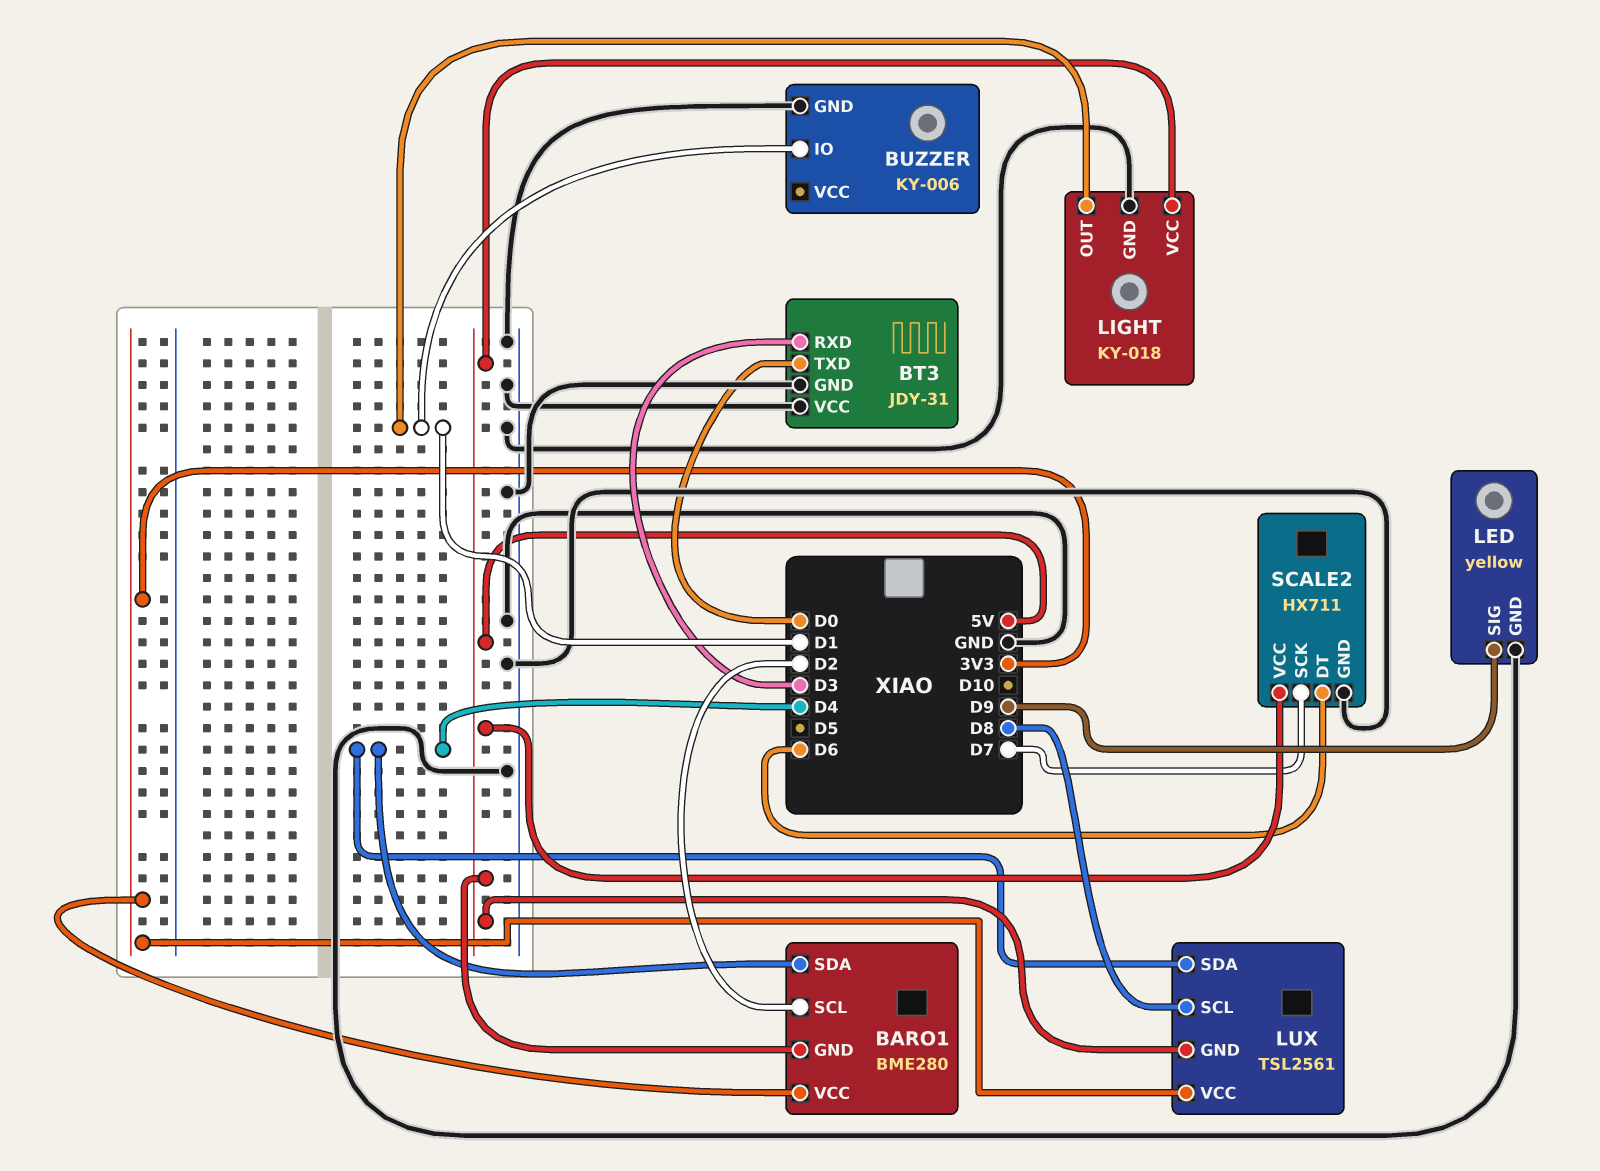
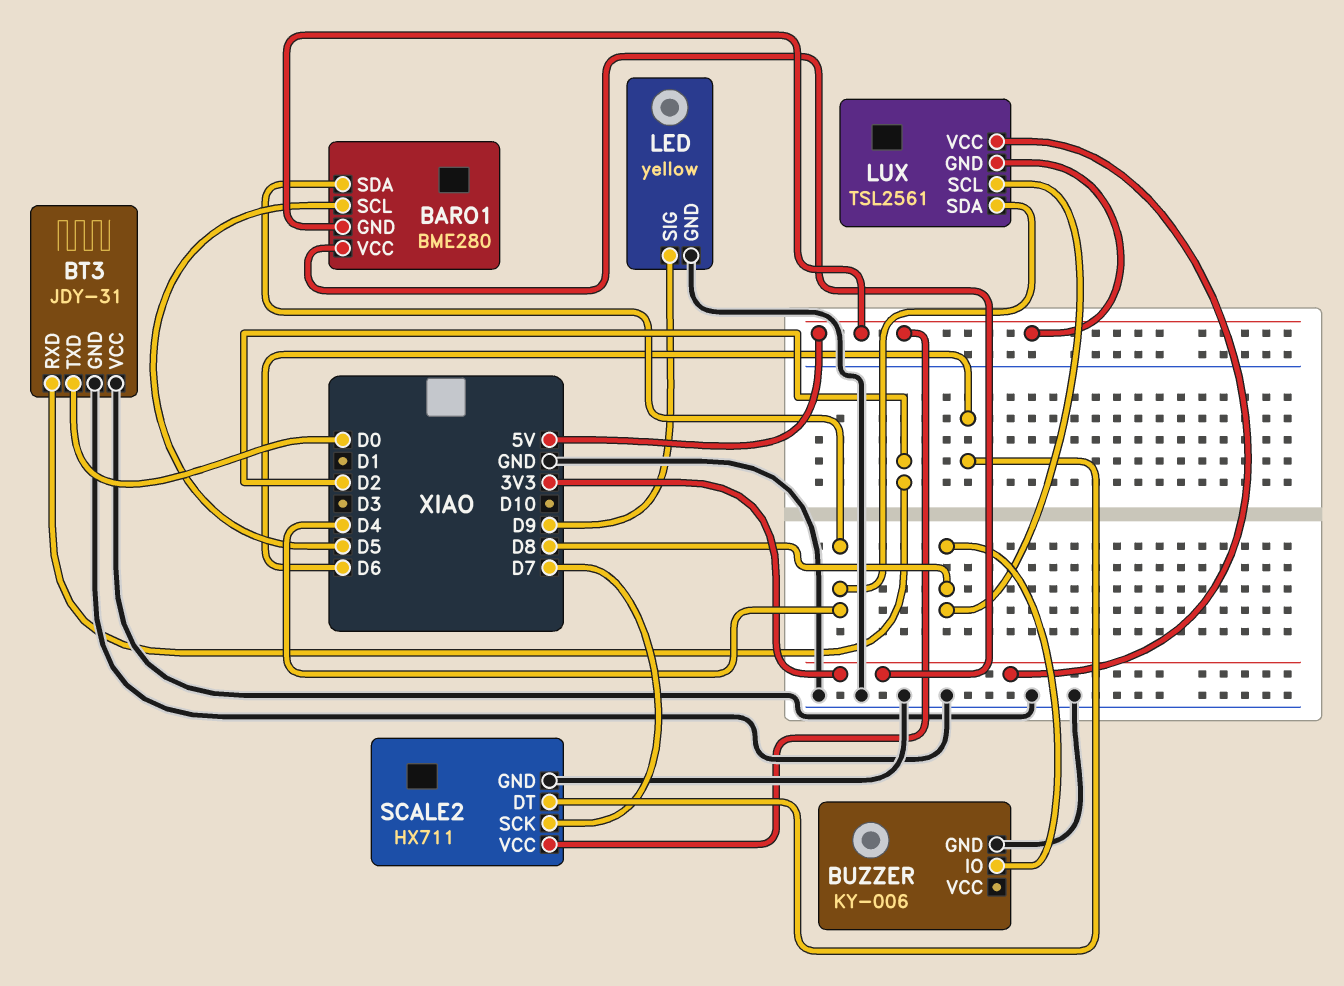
BARO1 pin SCL: D2 -> D5
BT3 pin RXD: D3 -> D2
BUZZER pin IO: D1 -> D8
LIGHT: KY-018 -> none
LIGHT pin GND: GND -> none
LIGHT pin OUT: D1 -> none
LIGHT pin VCC: 5V -> none

